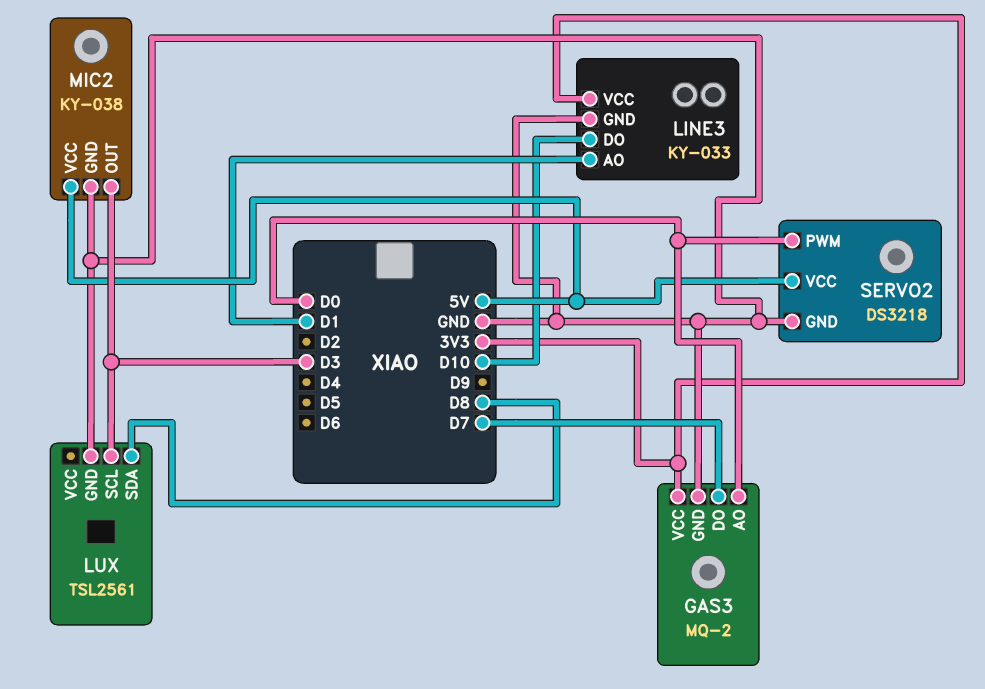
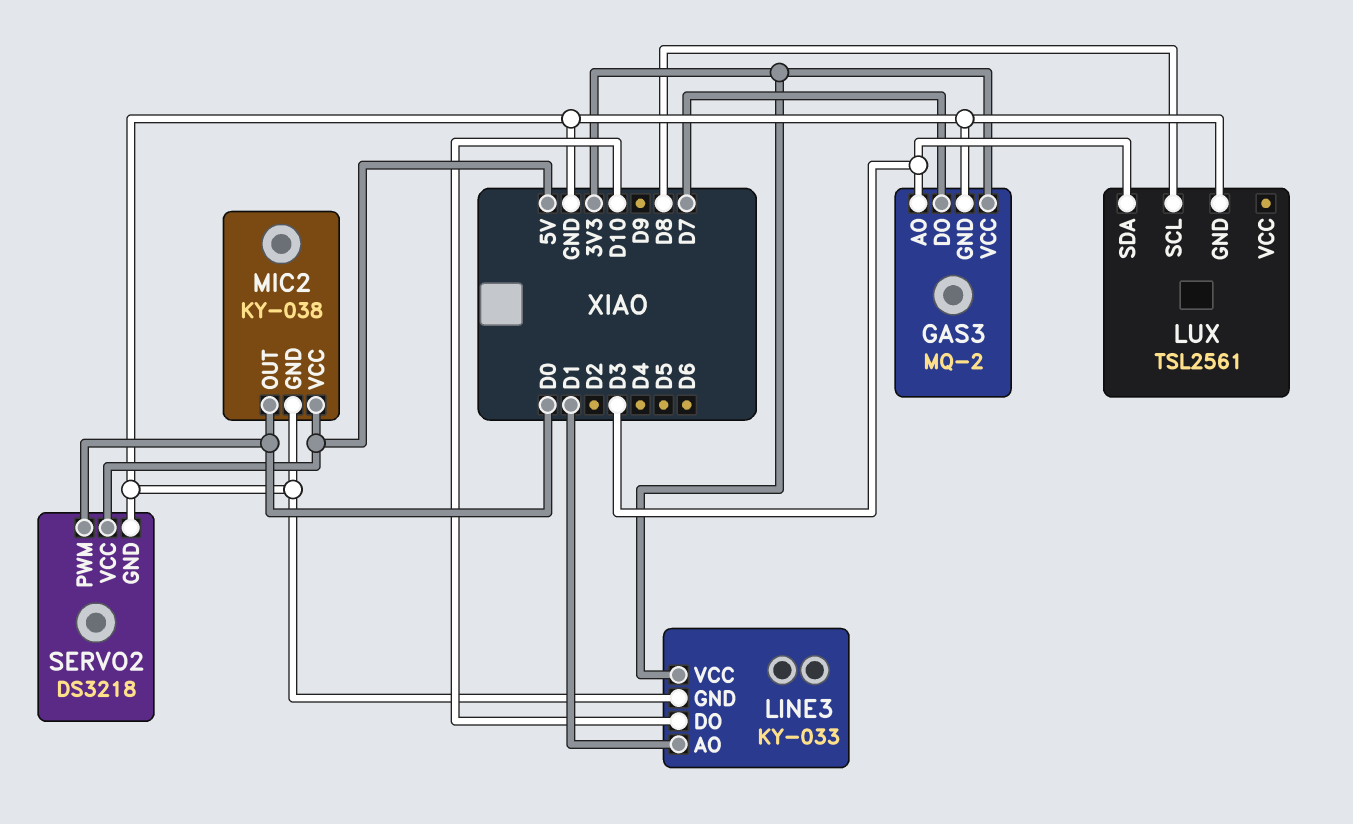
GAS3 pin AO: D0 -> D3
LUX pin SCL: D3 -> D8
LUX pin SDA: D8 -> D3
MIC2 pin OUT: D3 -> D0

